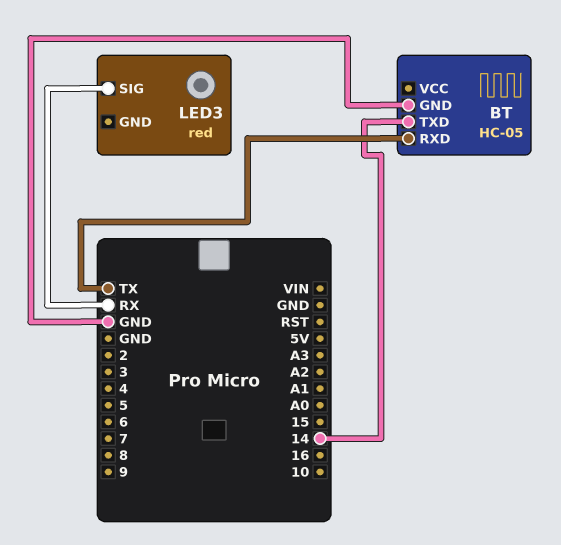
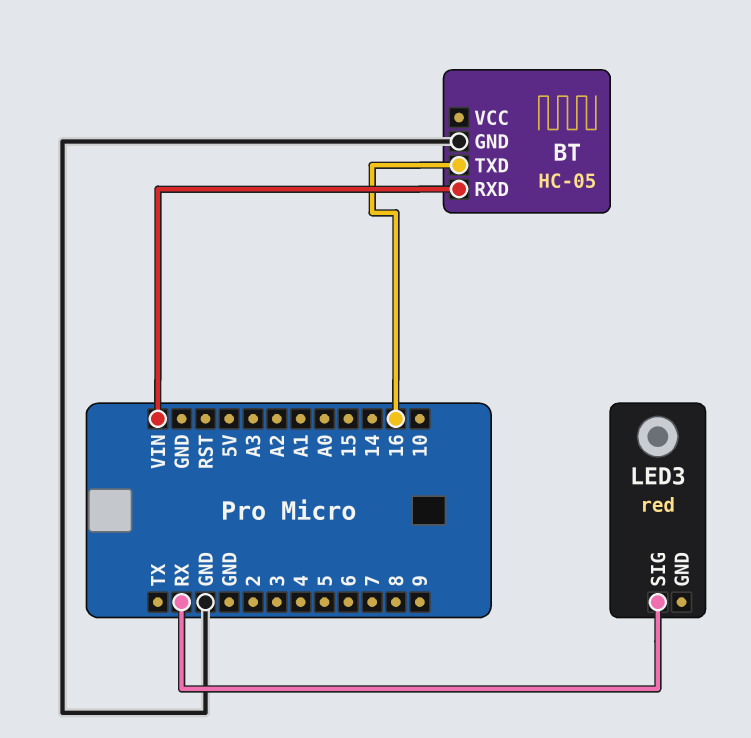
BT pin RXD: TX -> VIN
BT pin TXD: 14 -> 16

